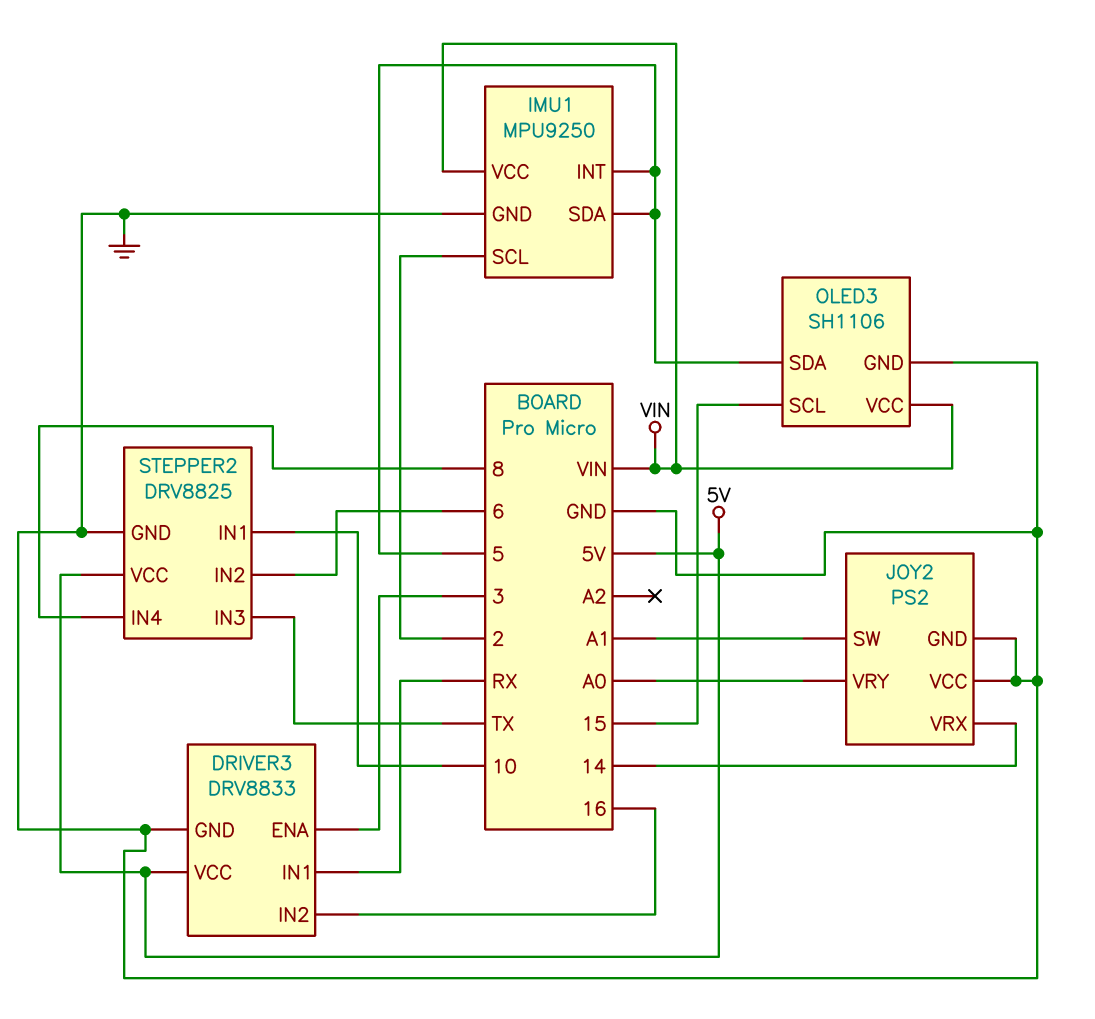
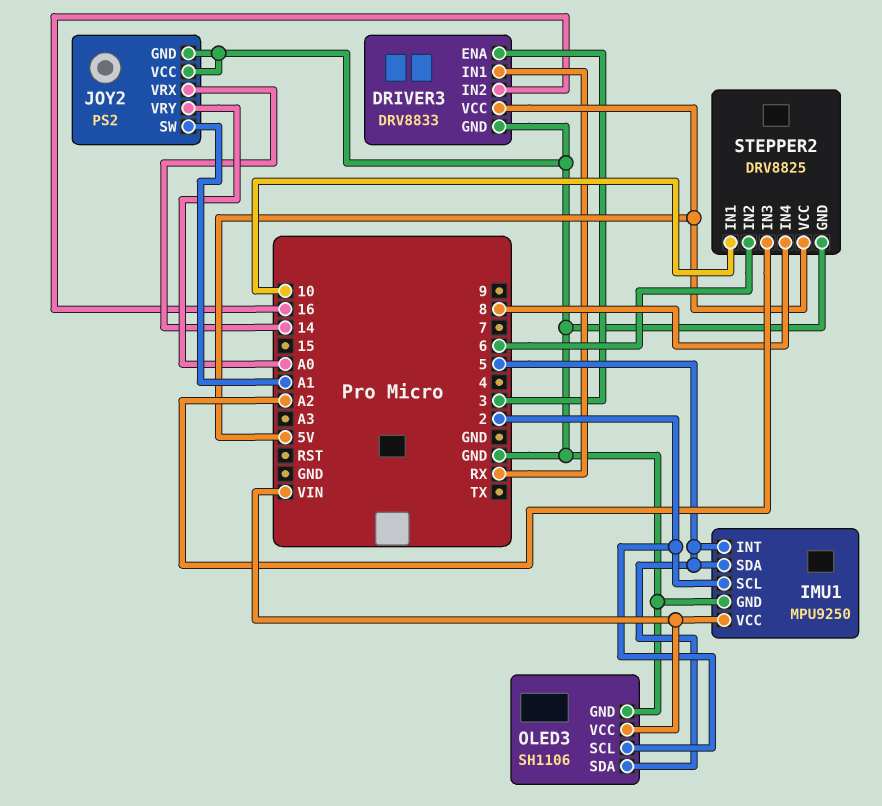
OLED3 pin SCL: 15 -> 2
STEPPER2 pin IN3: TX -> A2

